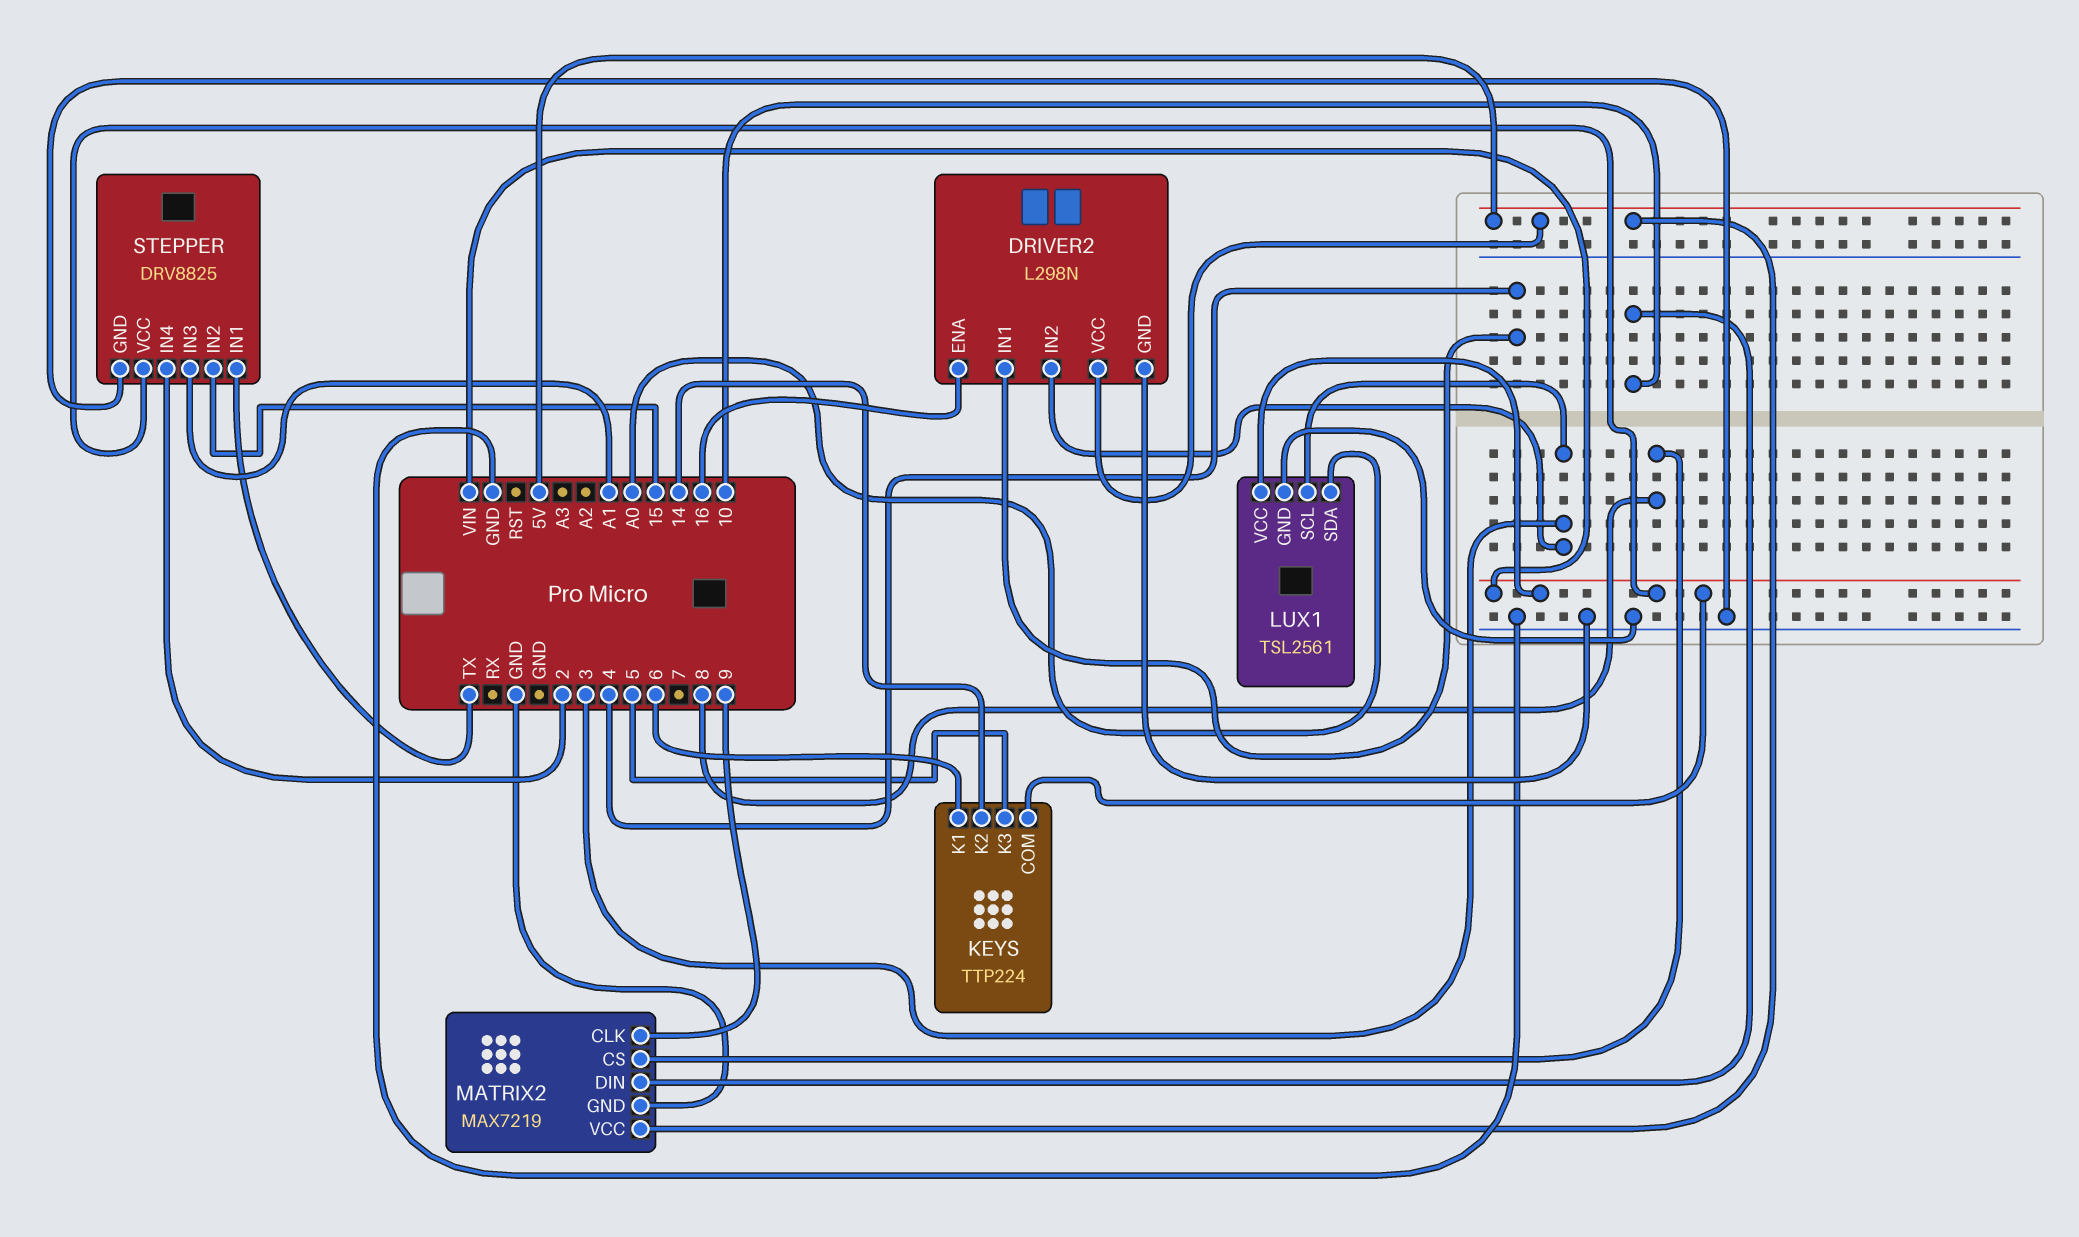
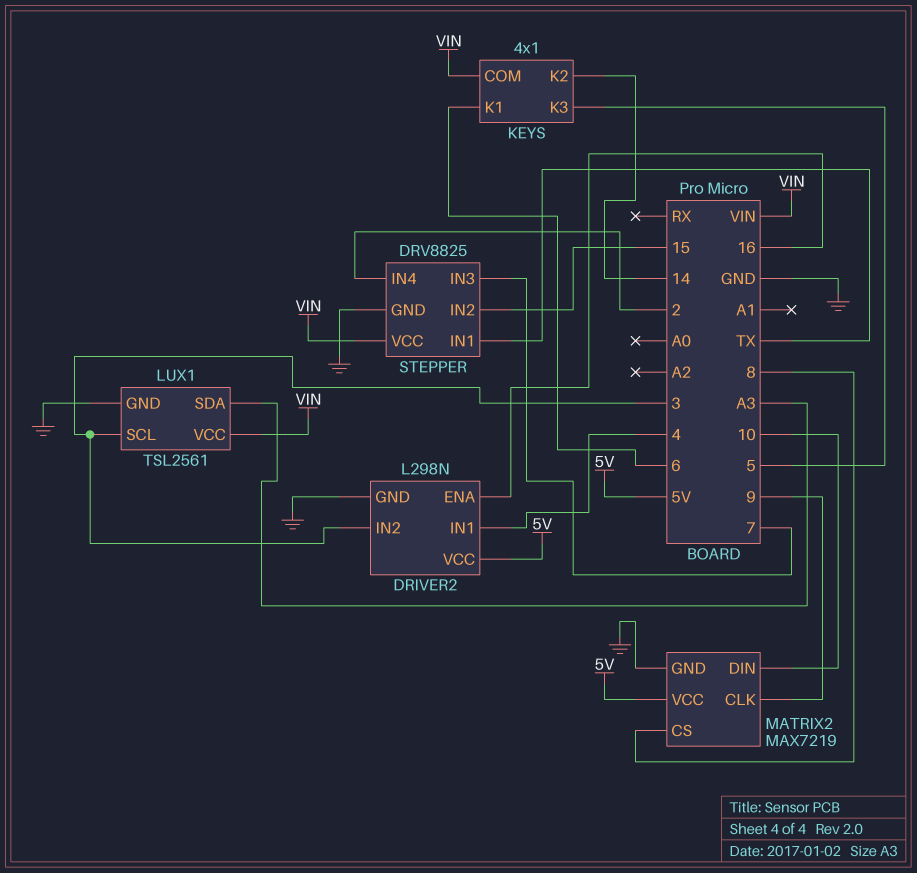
KEYS: TTP224 -> 4x1
LUX1 pin SDA: A0 -> A3
STEPPER pin IN3: A1 -> 7

